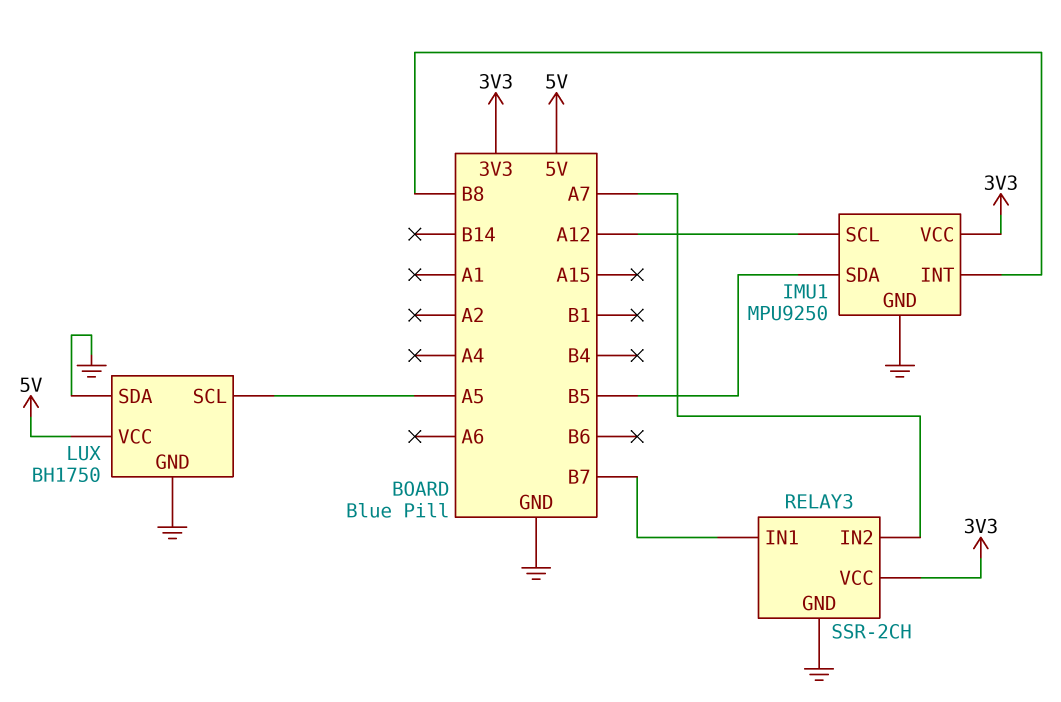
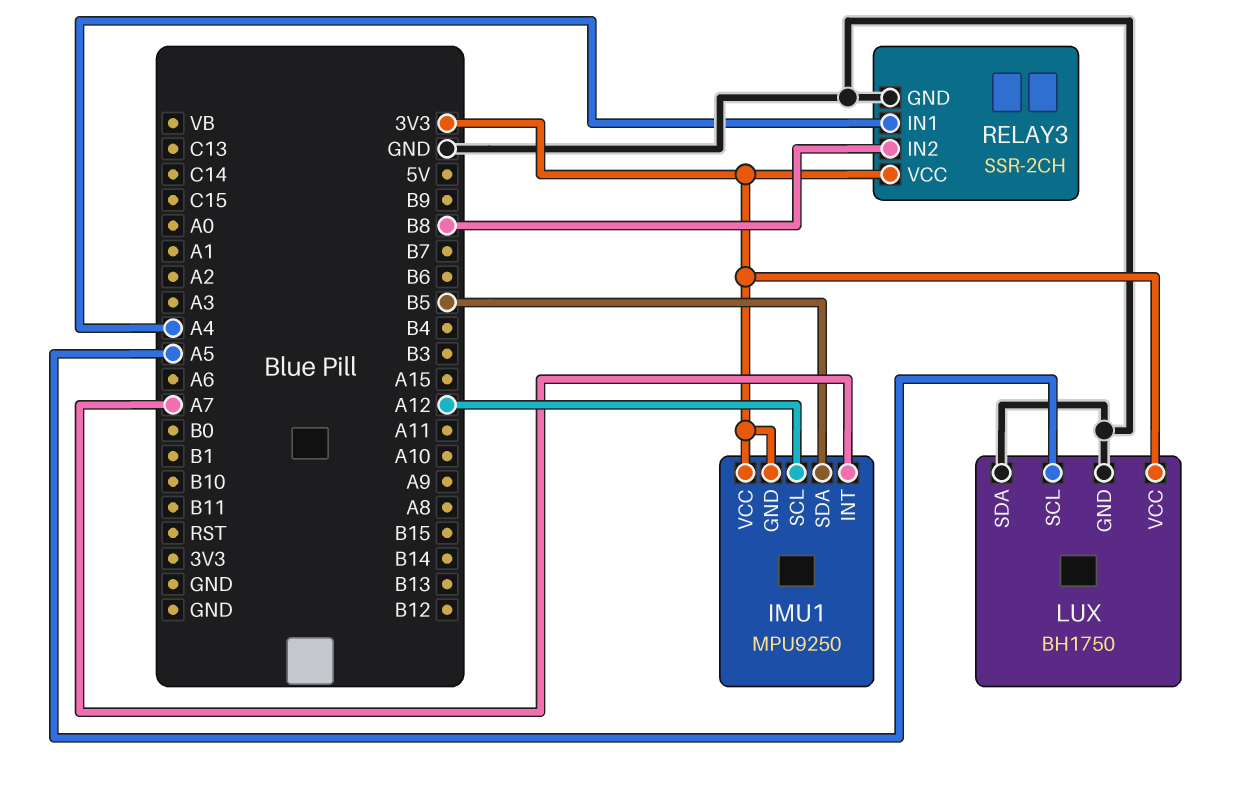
IMU1 pin GND: GND -> 3V3
IMU1 pin INT: B8 -> A7
LUX pin VCC: 5V -> 3V3
RELAY3 pin IN1: B7 -> A4
RELAY3 pin IN2: A7 -> B8

